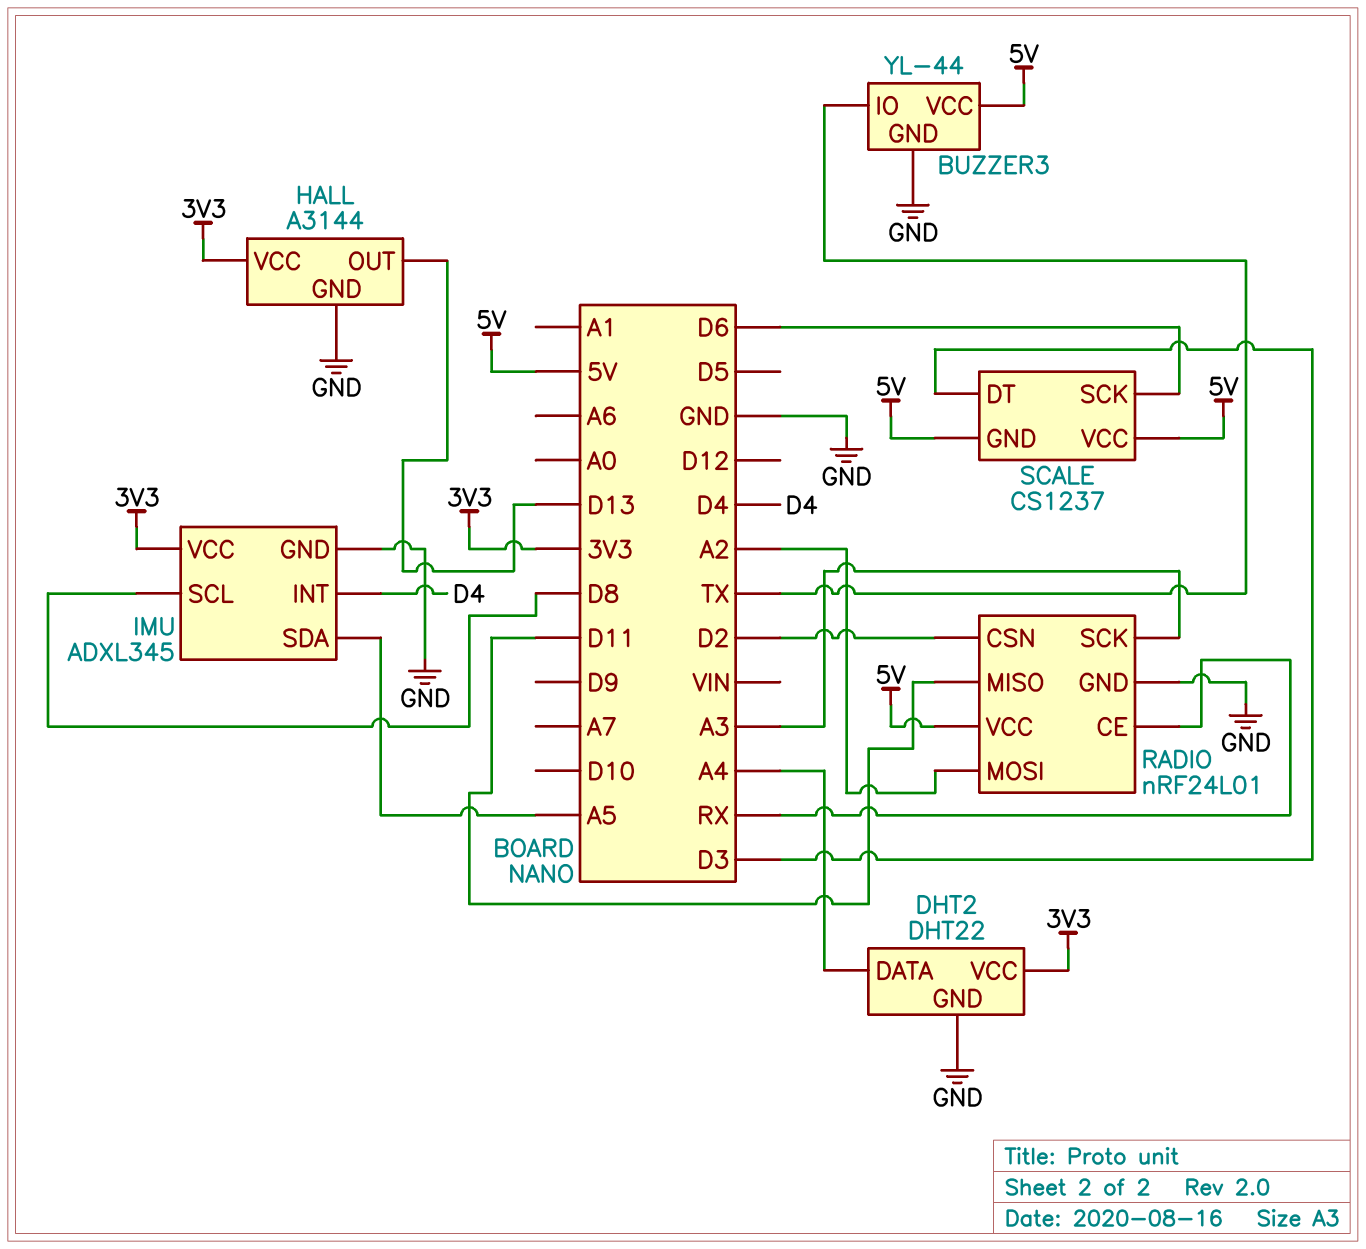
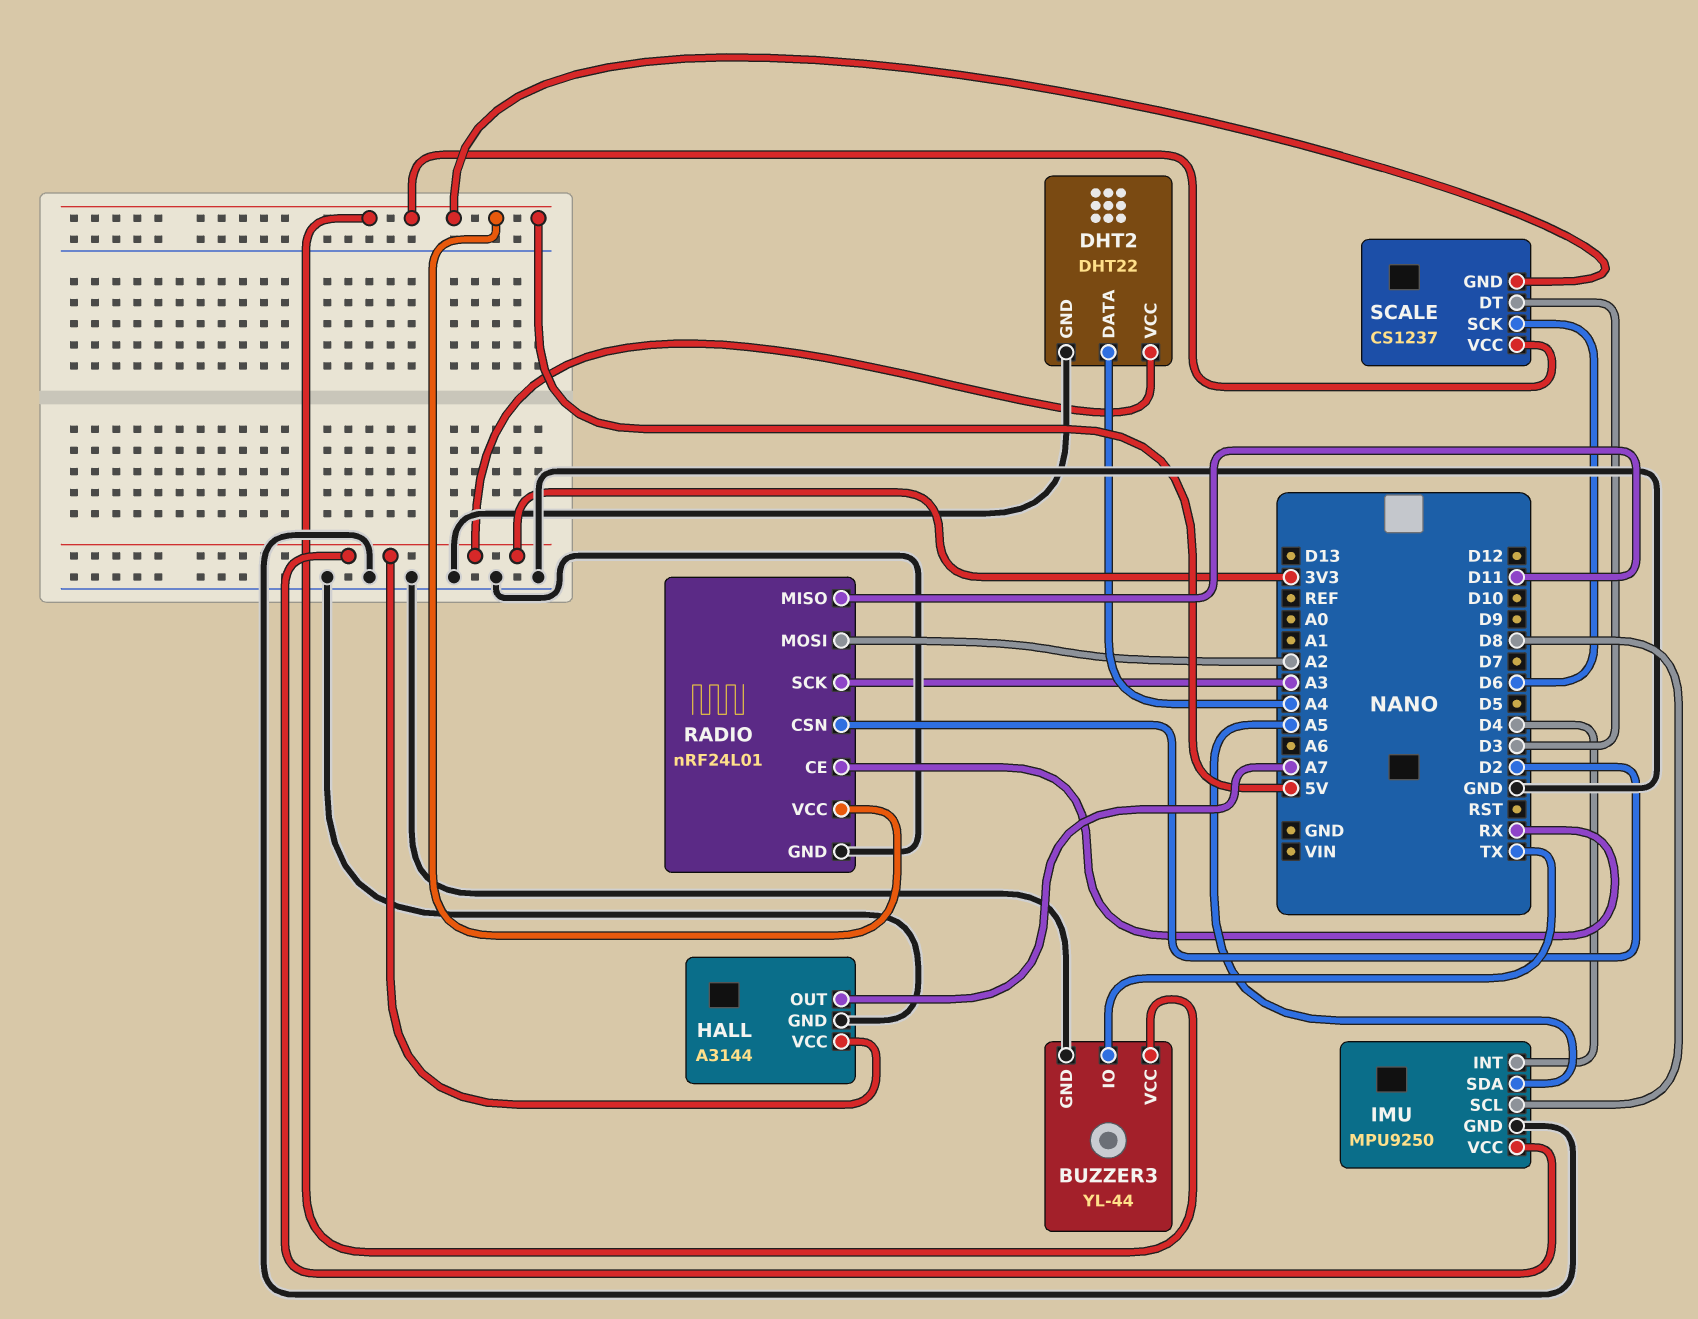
HALL pin OUT: D13 -> A7
IMU: ADXL345 -> MPU9250

